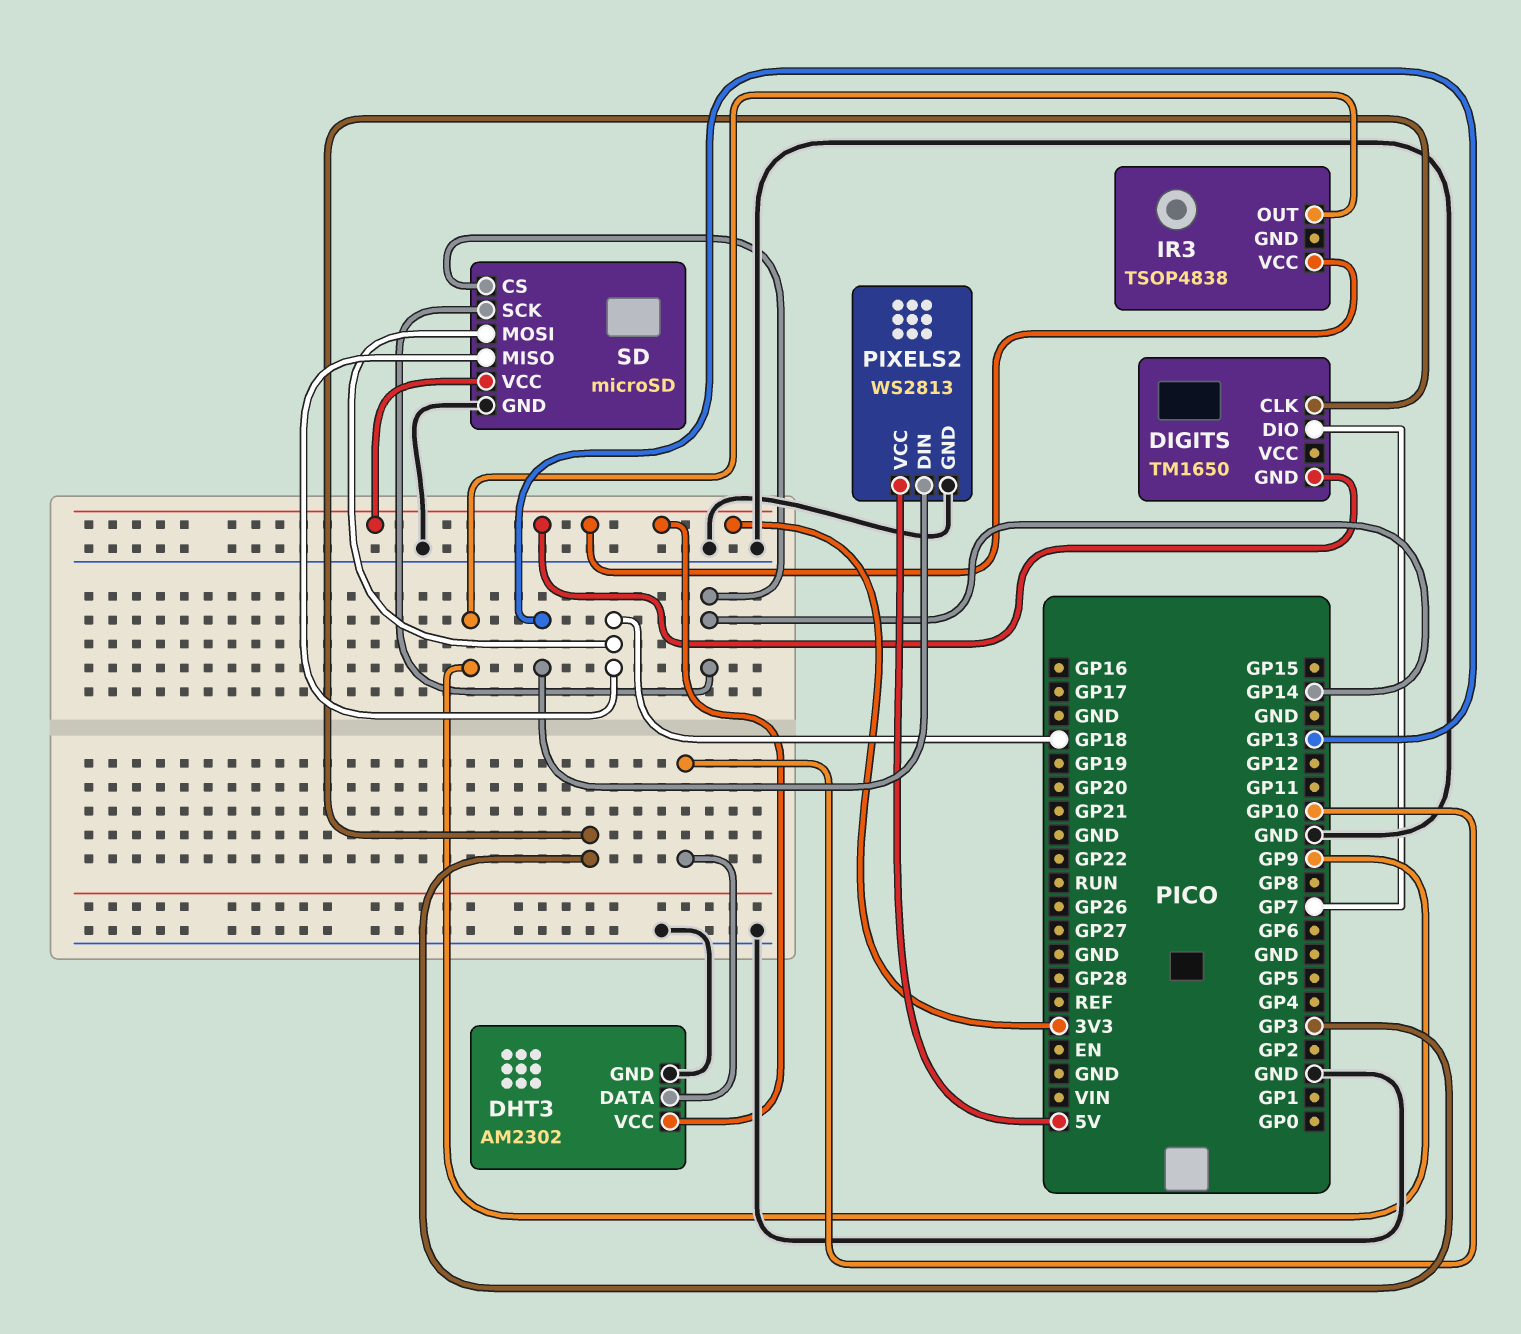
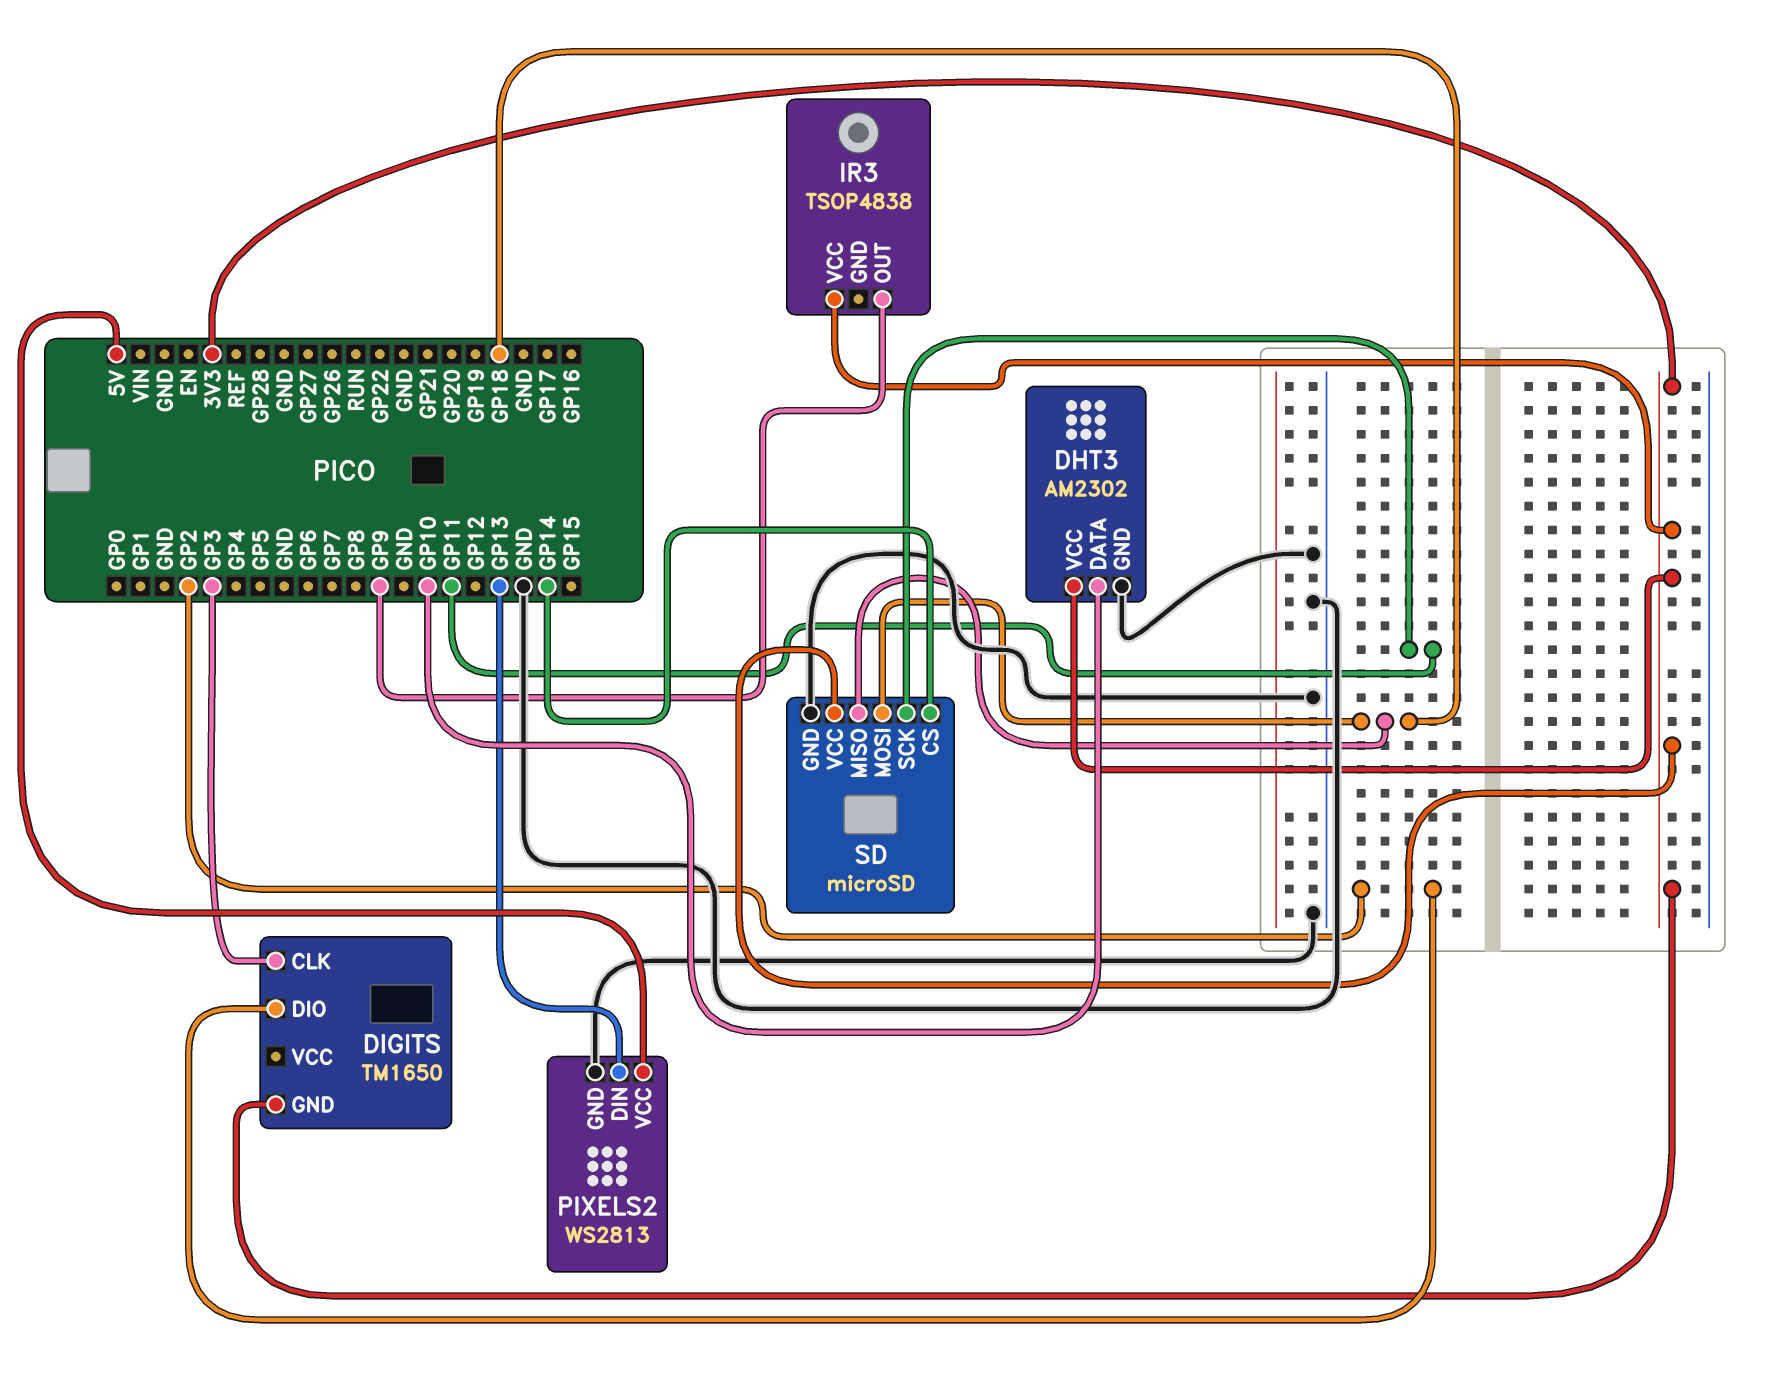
DIGITS pin DIO: GP7 -> GP2
SD pin SCK: GP14 -> GP11

